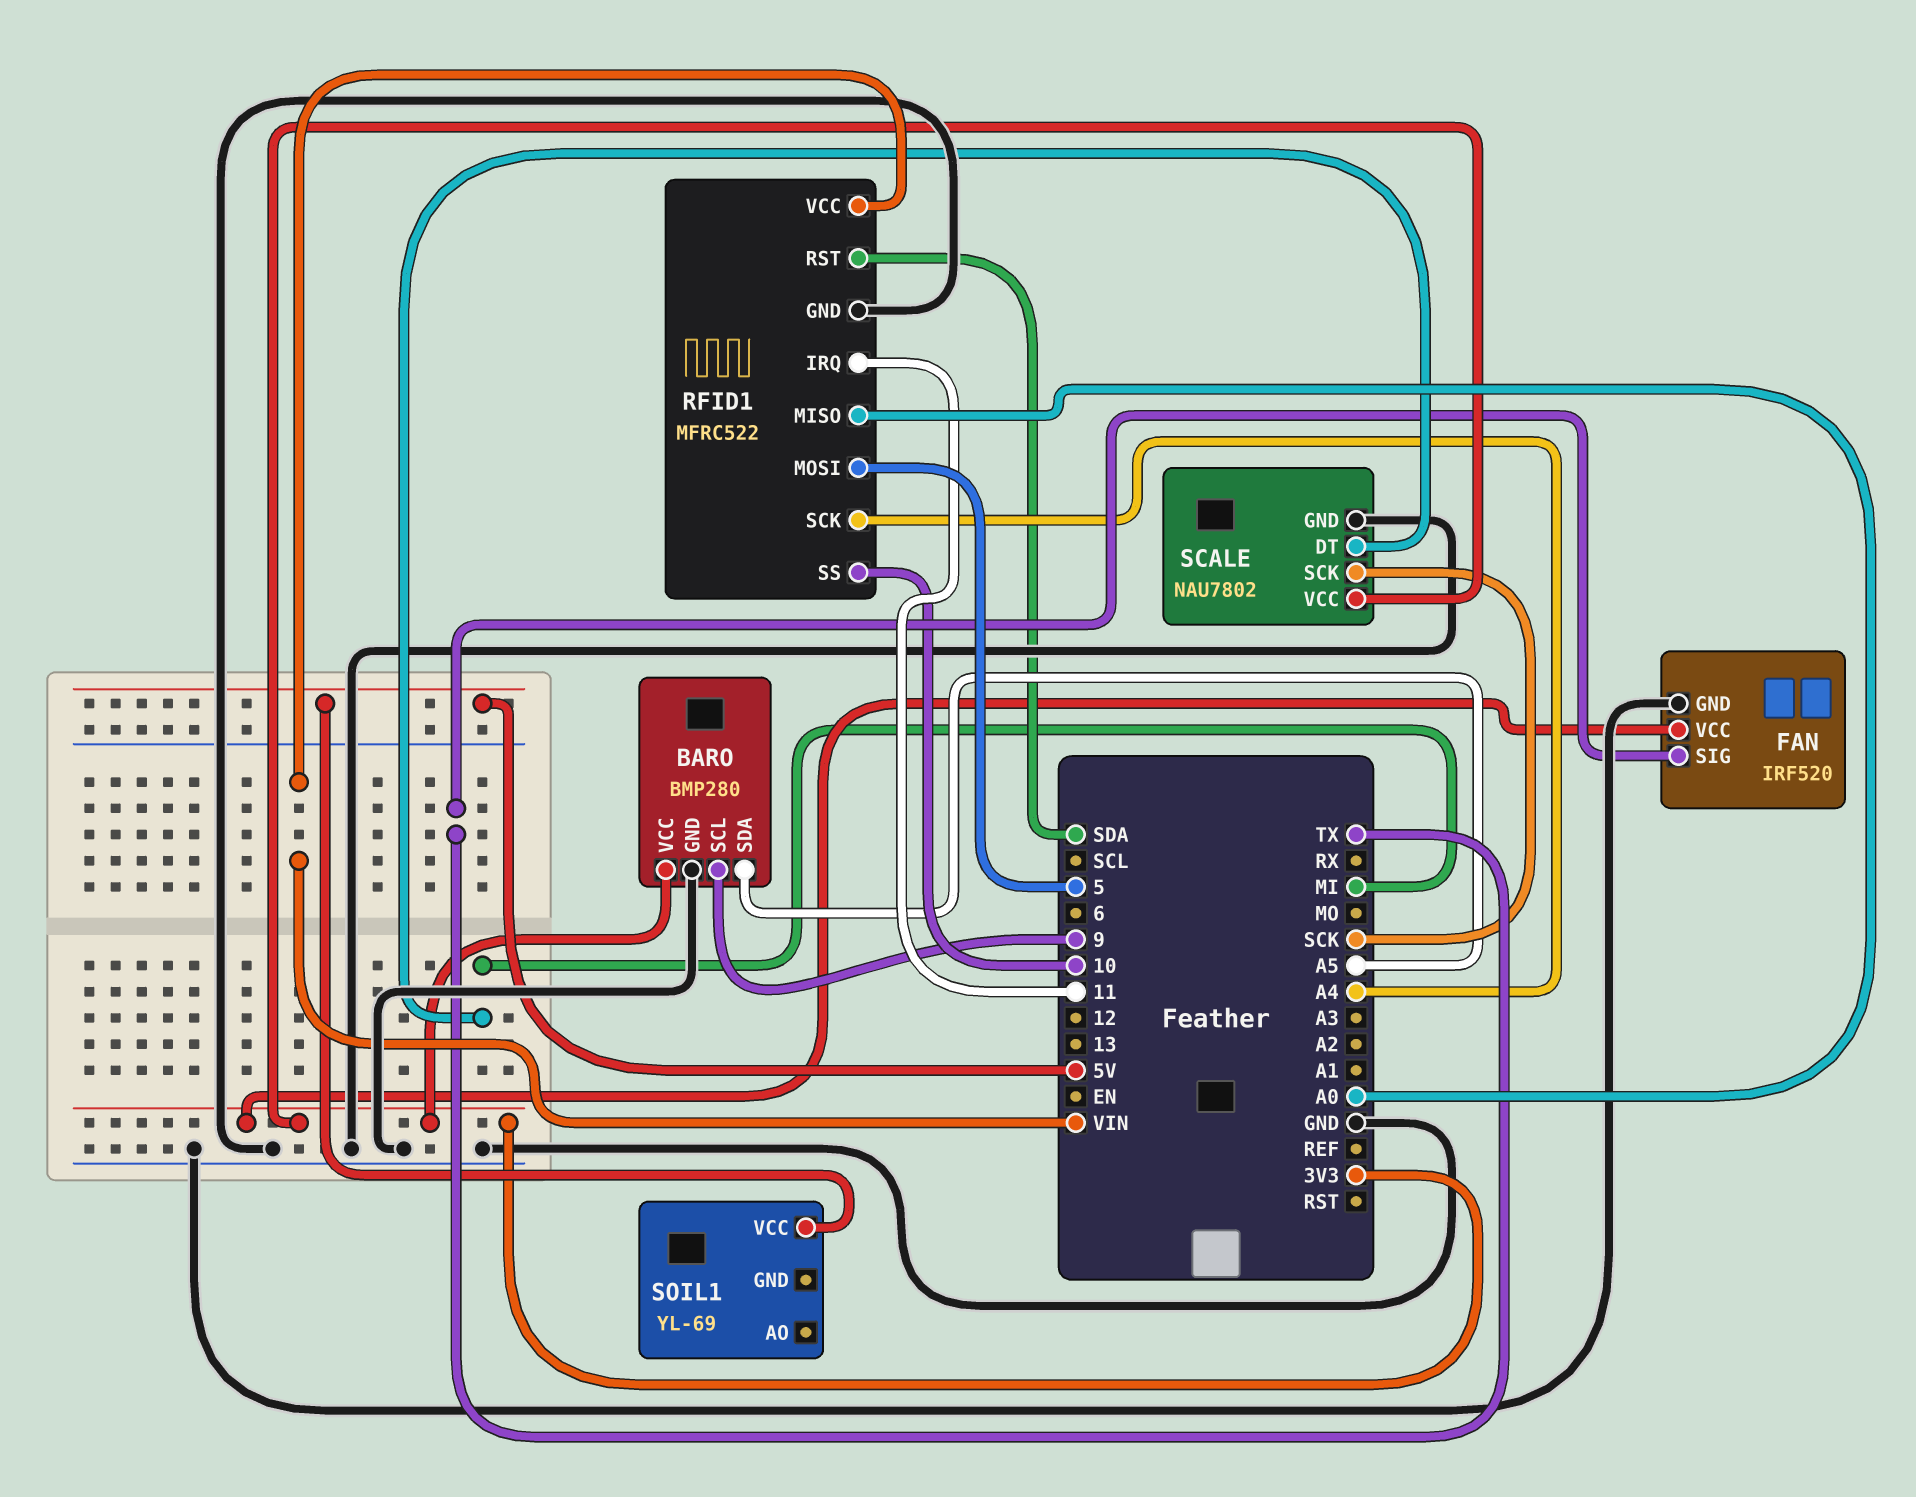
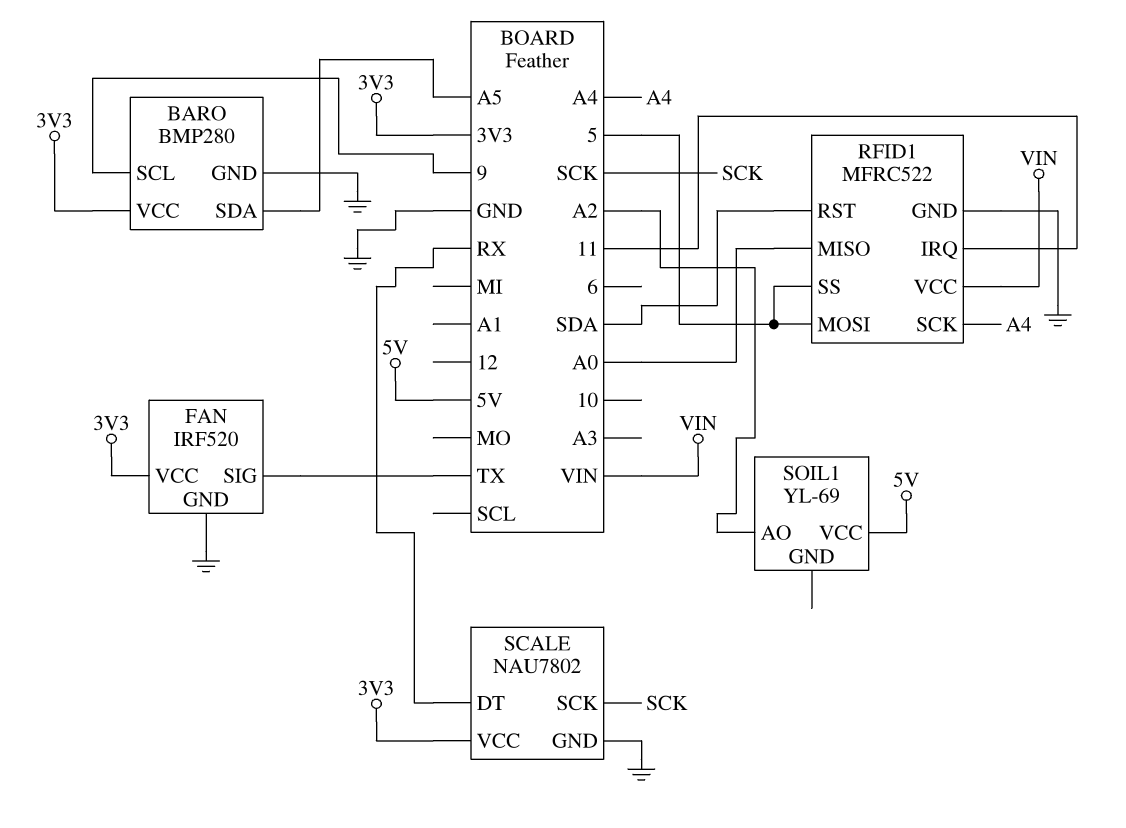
RFID1 pin SS: 10 -> 5
SCALE pin DT: MI -> RX
SOIL1 pin AO: none -> A2

